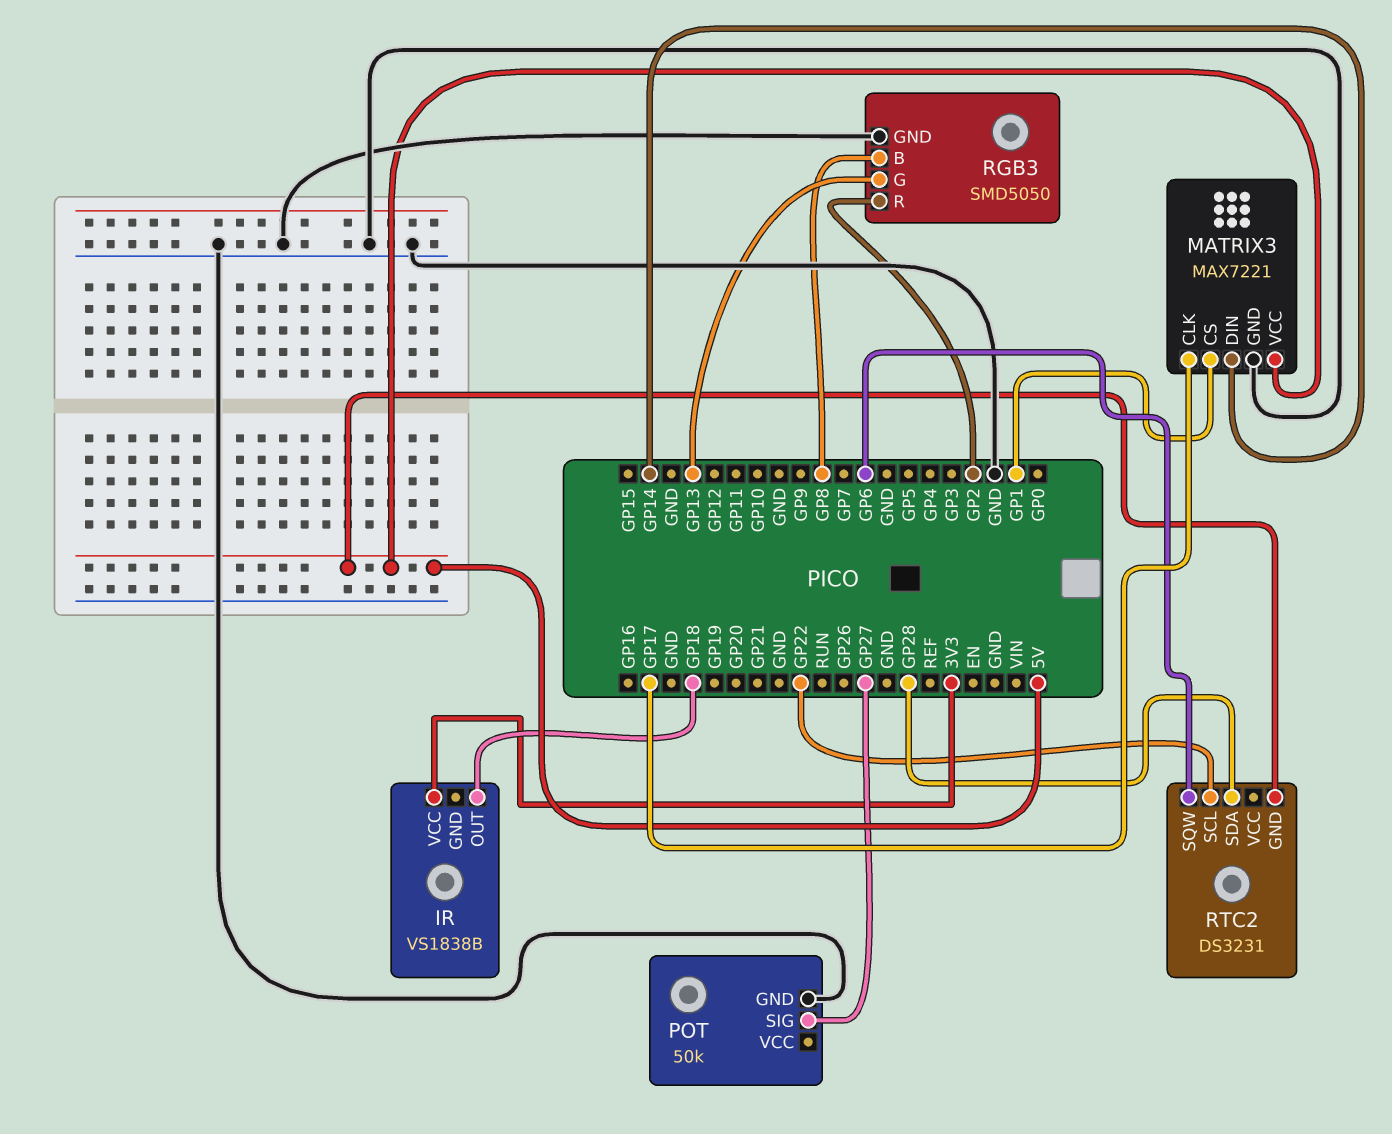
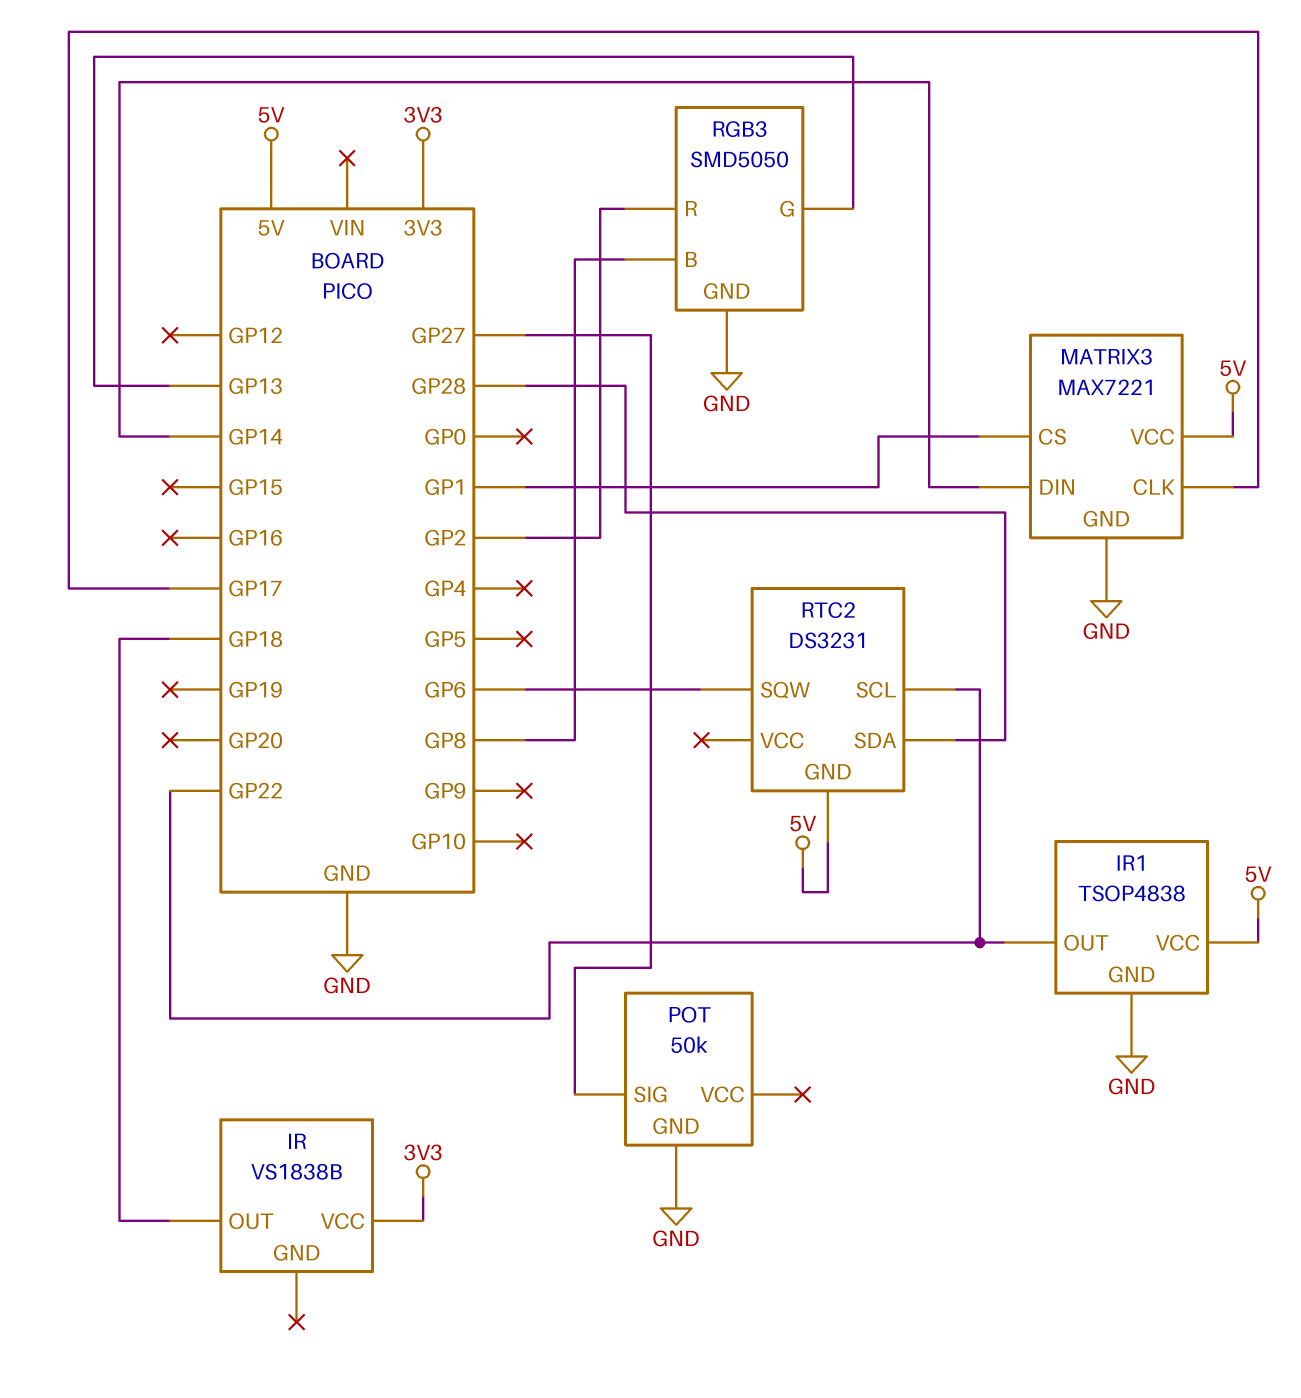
IR1: none -> TSOP4838
IR1 pin GND: none -> GND
IR1 pin OUT: none -> GP22
IR1 pin VCC: none -> 5V

